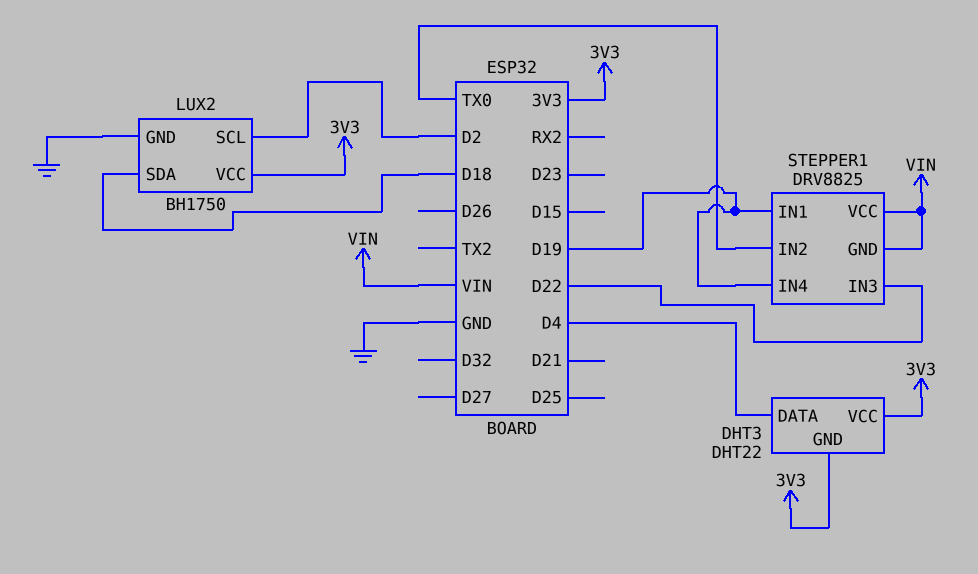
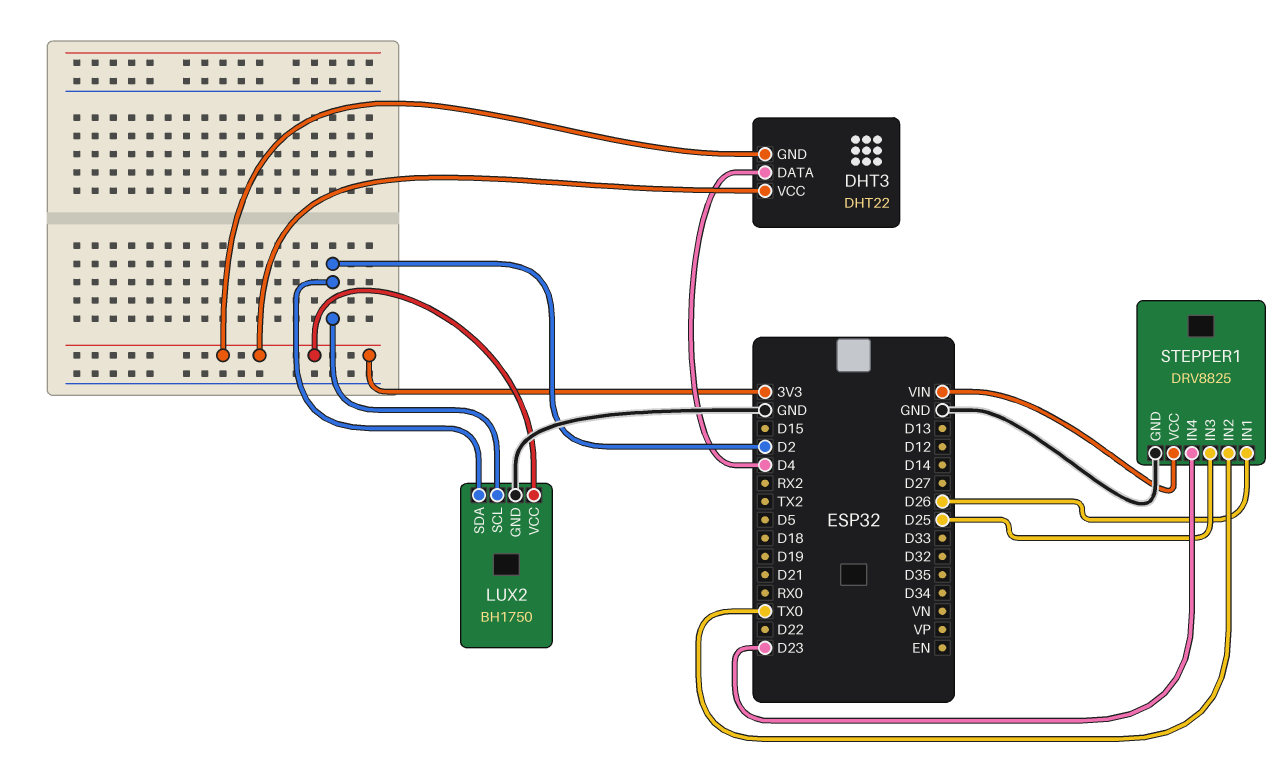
LUX2 pin SDA: D18 -> D2
STEPPER1 pin GND: VIN -> GND
STEPPER1 pin IN1: D19 -> D26
STEPPER1 pin IN3: D22 -> D25
STEPPER1 pin IN4: D19 -> D23

